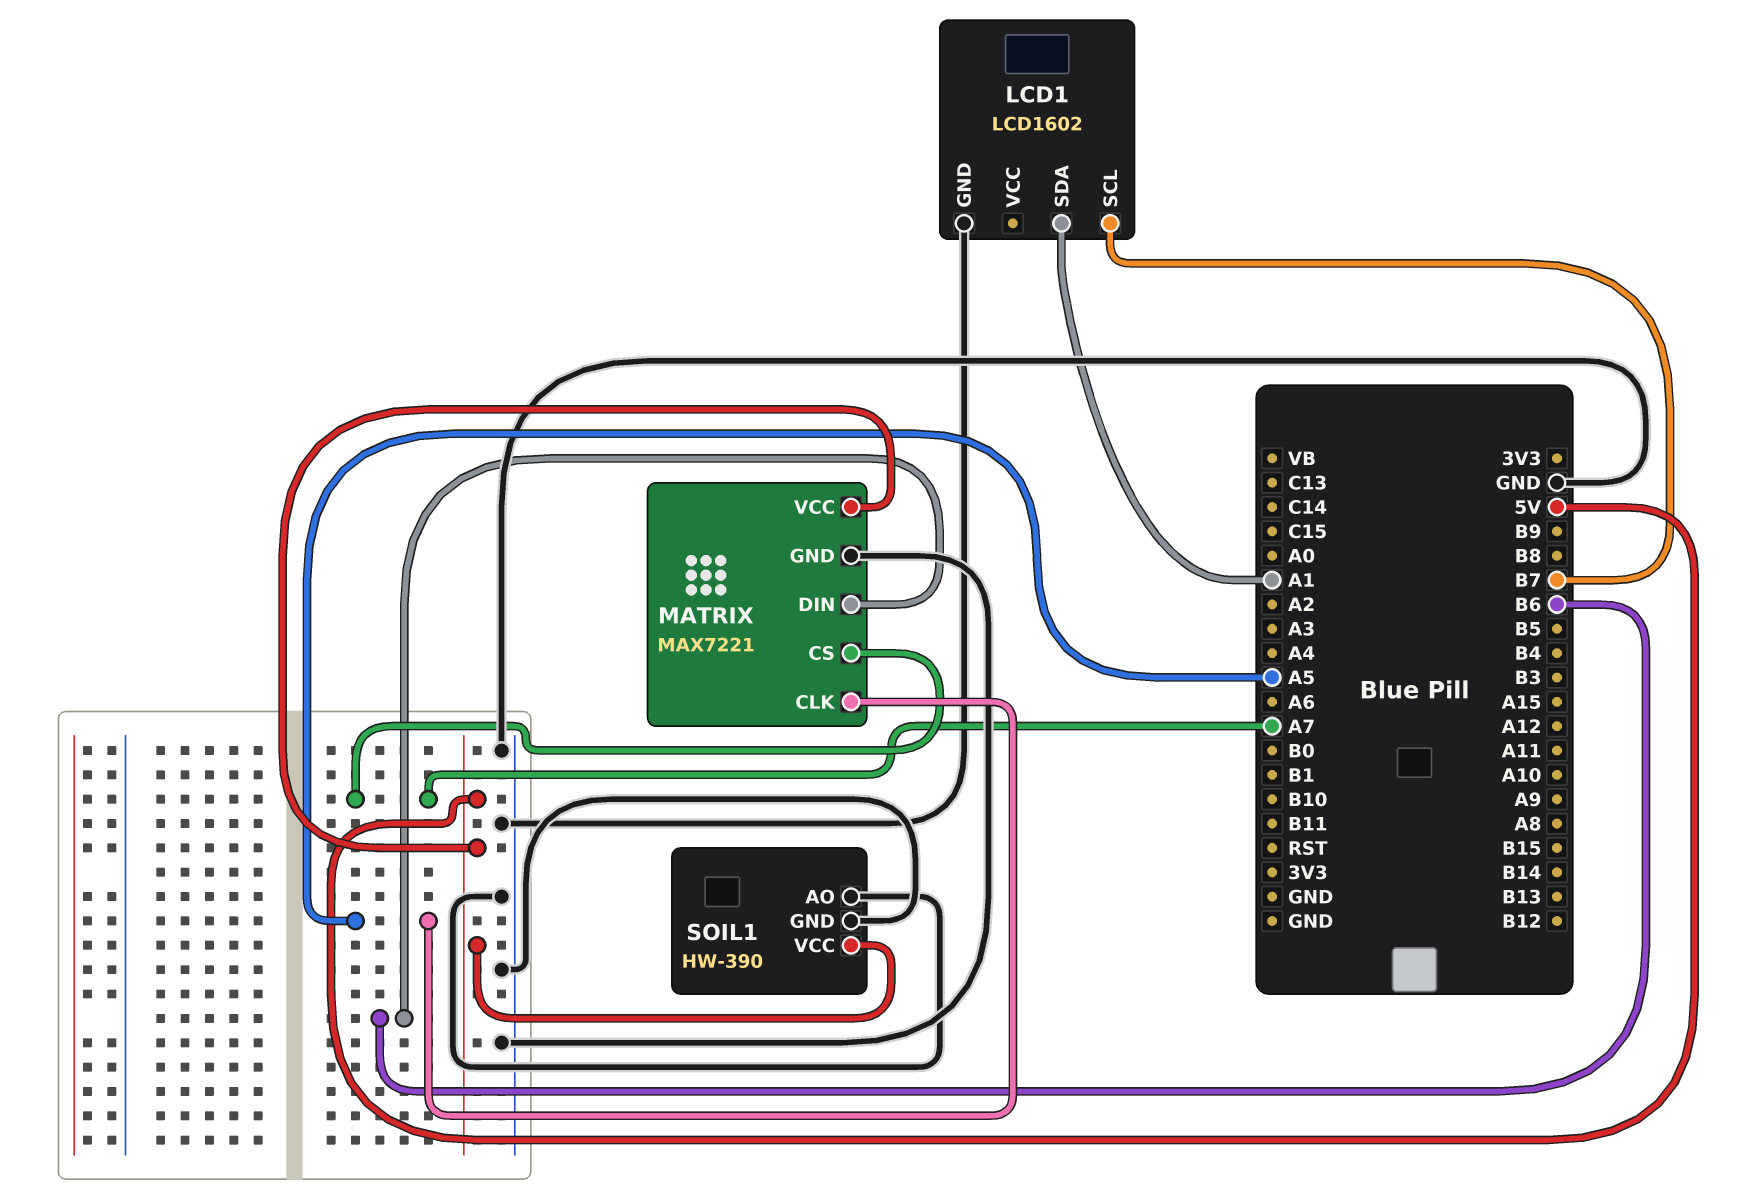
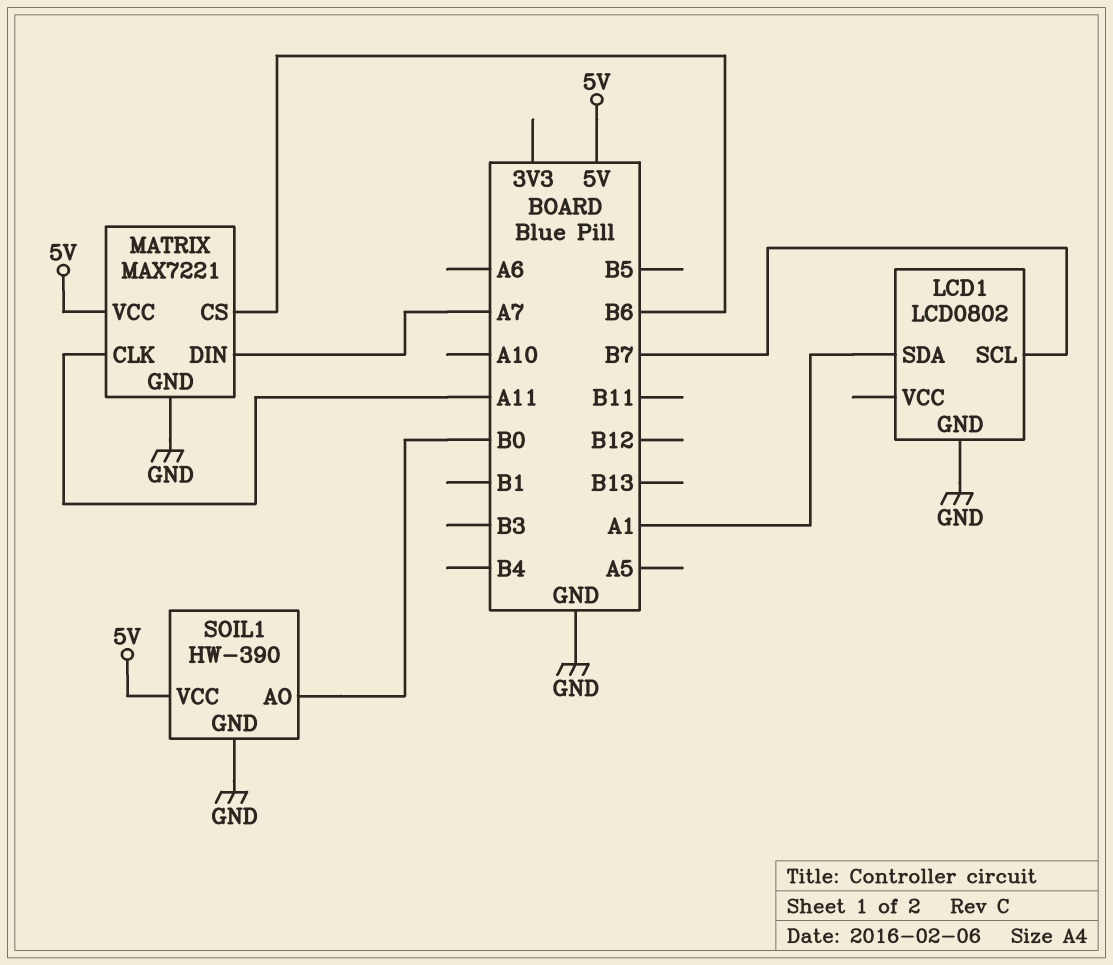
LCD1: LCD1602 -> LCD0802
MATRIX pin CLK: A5 -> A11
MATRIX pin CS: A7 -> B6
MATRIX pin DIN: B6 -> A7
SOIL1 pin AO: GND -> B0

